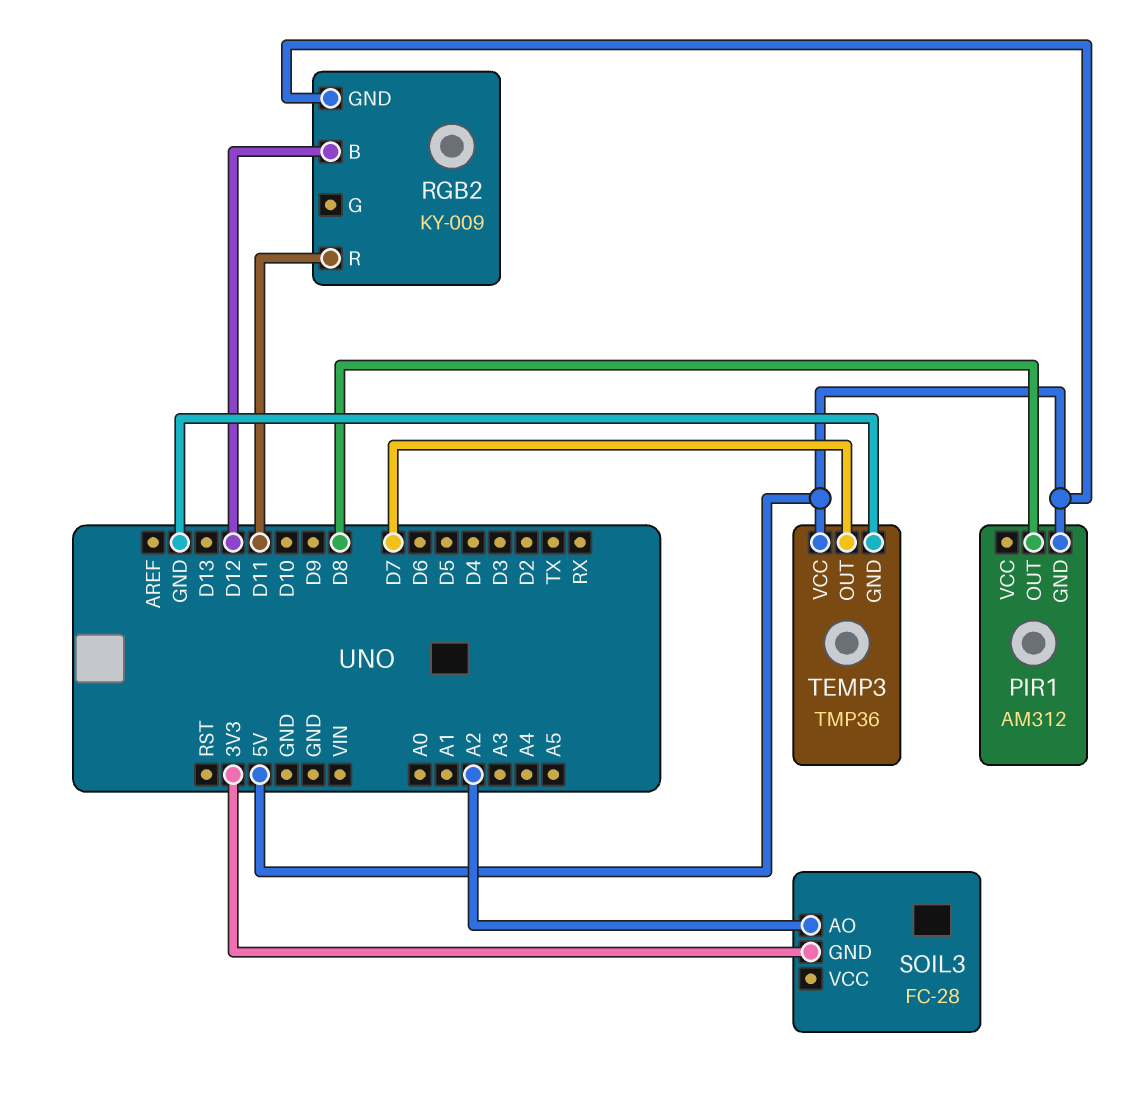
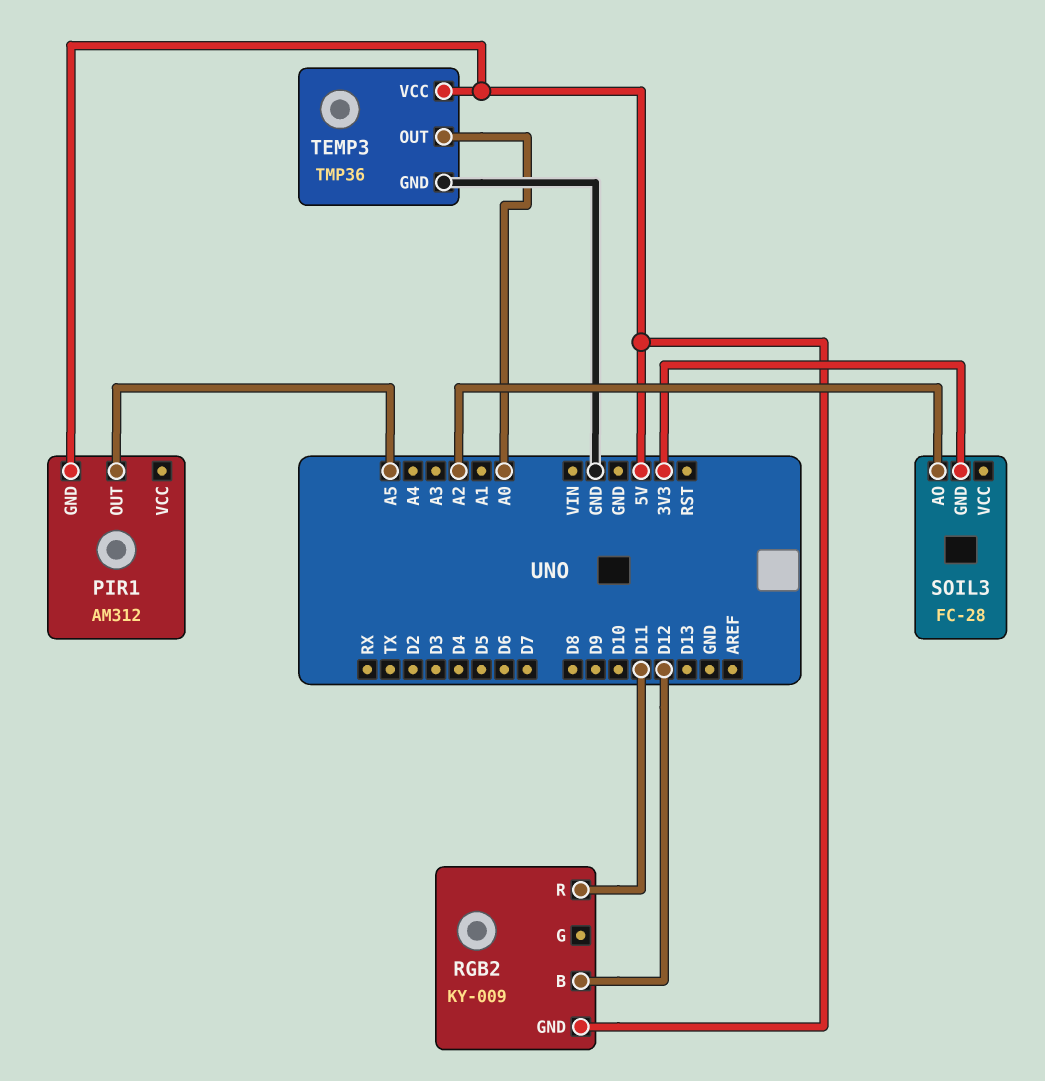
PIR1 pin OUT: D8 -> A5
TEMP3 pin OUT: D7 -> A0

